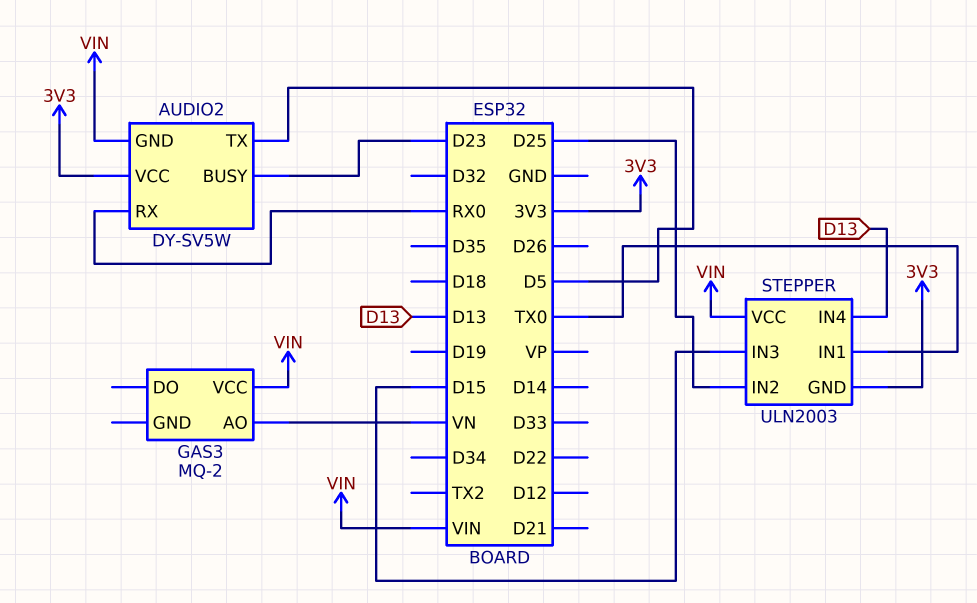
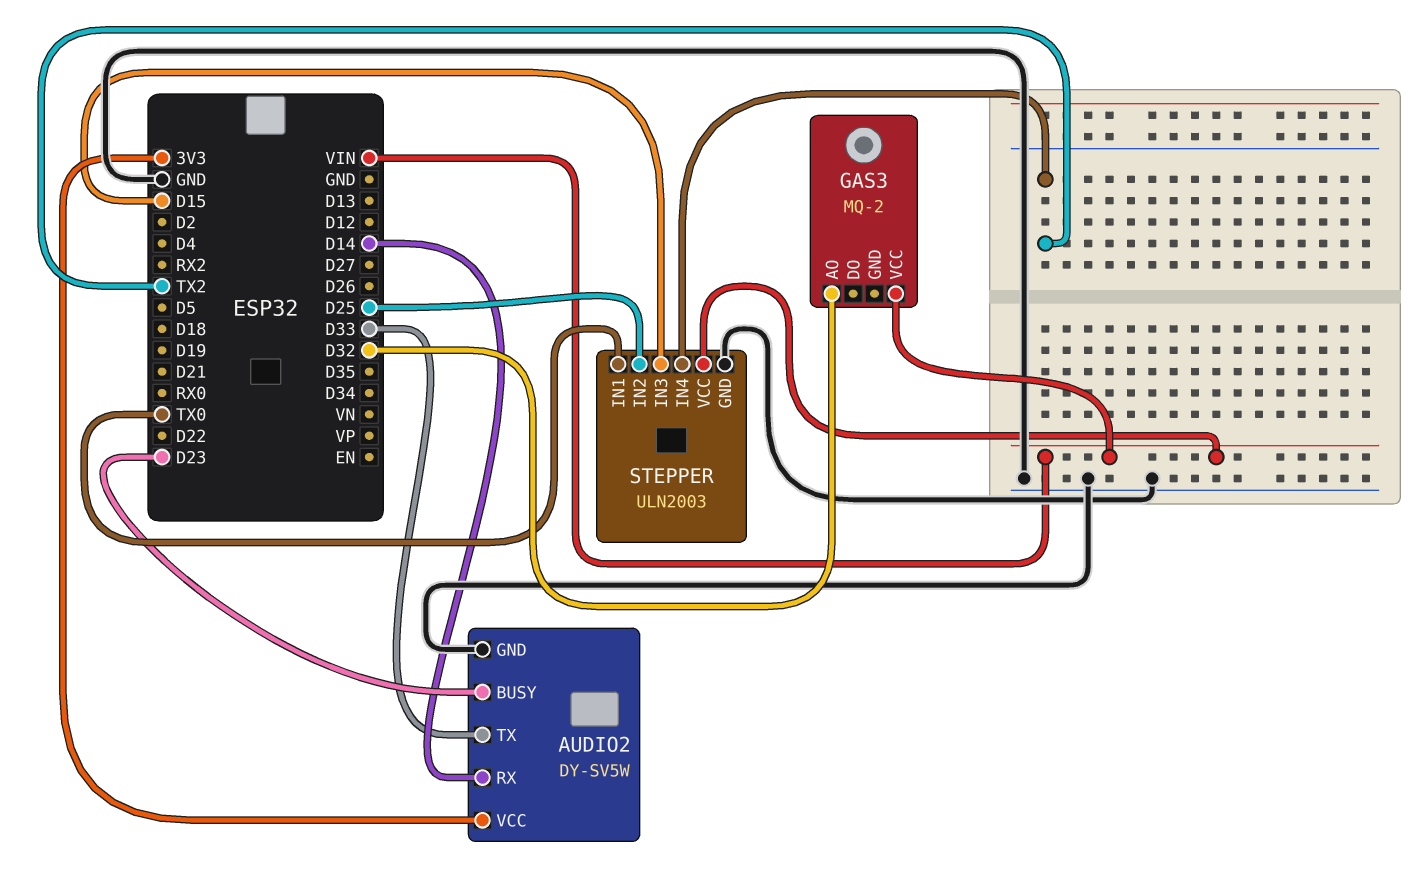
AUDIO2 pin GND: VIN -> GND
AUDIO2 pin RX: RX0 -> D14
AUDIO2 pin TX: D5 -> D33
GAS3 pin AO: VN -> D32
STEPPER pin GND: 3V3 -> GND
STEPPER pin IN4: D13 -> TX2

